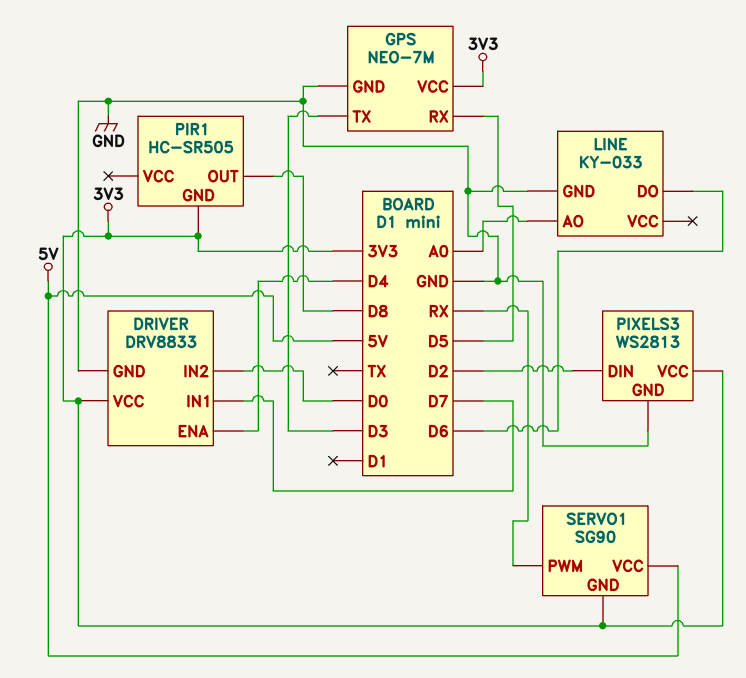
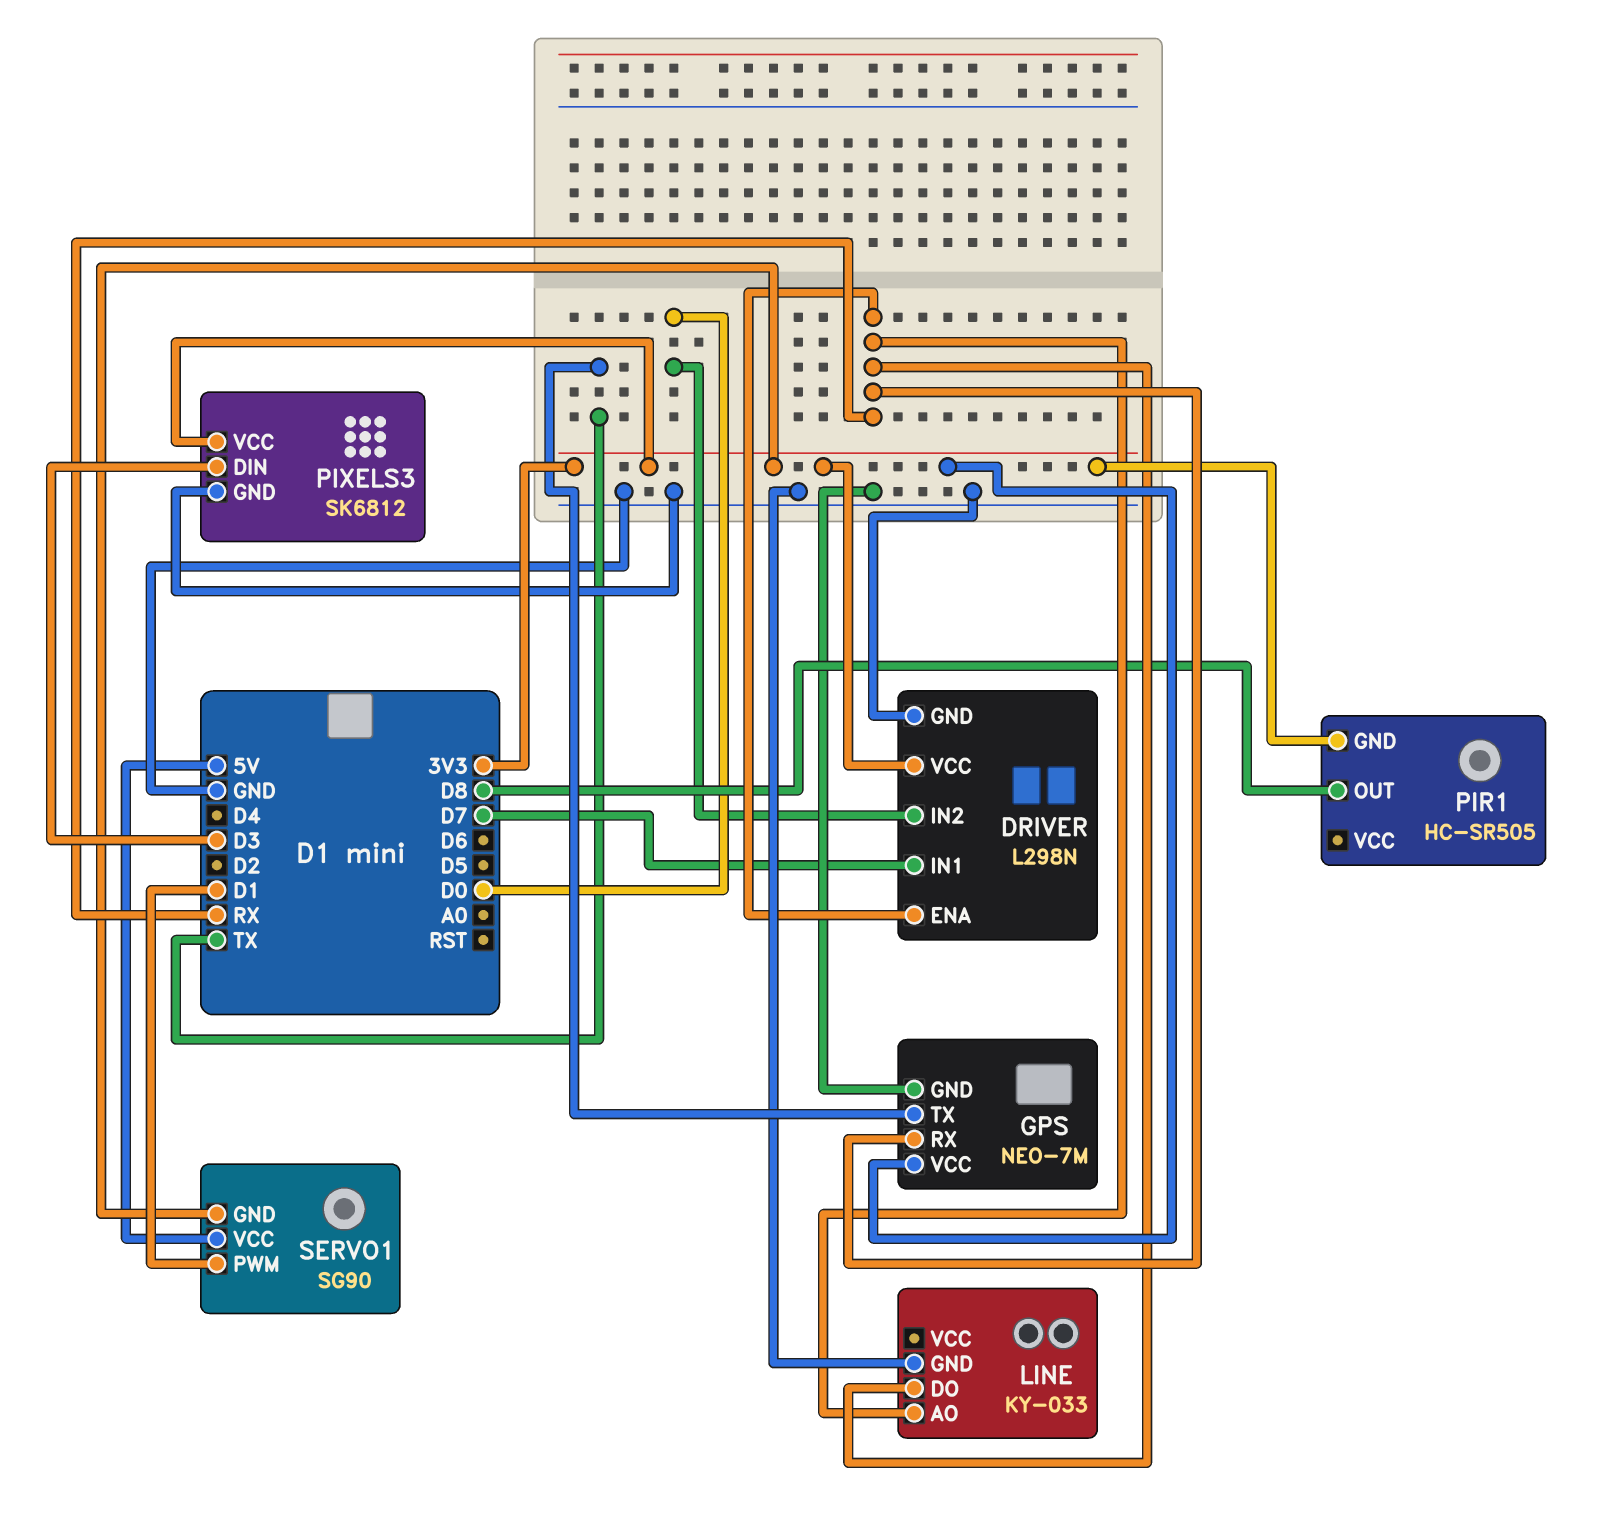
DRIVER: DRV8833 -> L298N
DRIVER pin ENA: D4 -> RX
GPS pin RX: D5 -> RX
GPS pin TX: D3 -> TX
LINE pin AO: A0 -> RX
LINE pin DO: D6 -> RX
PIXELS3: WS2813 -> SK6812
PIXELS3 pin DIN: D2 -> D3
SERVO1 pin PWM: RX -> D1

